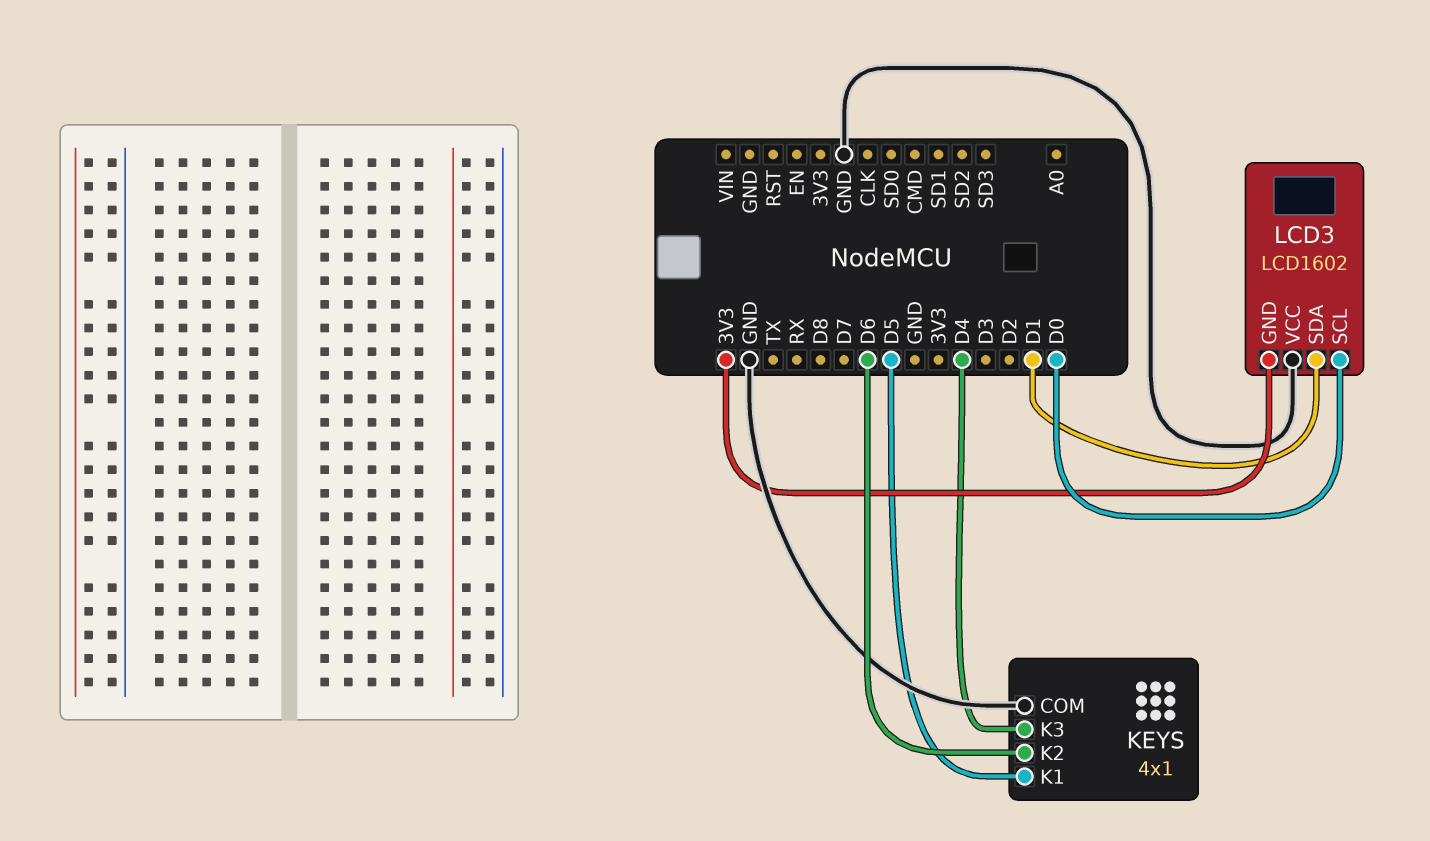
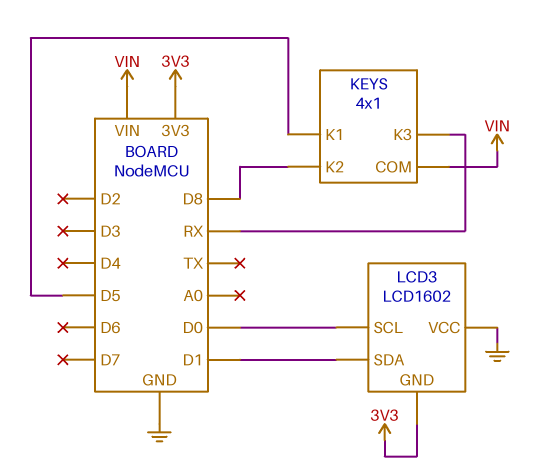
KEYS pin COM: GND -> VIN
KEYS pin K2: D6 -> D8
KEYS pin K3: D4 -> RX

